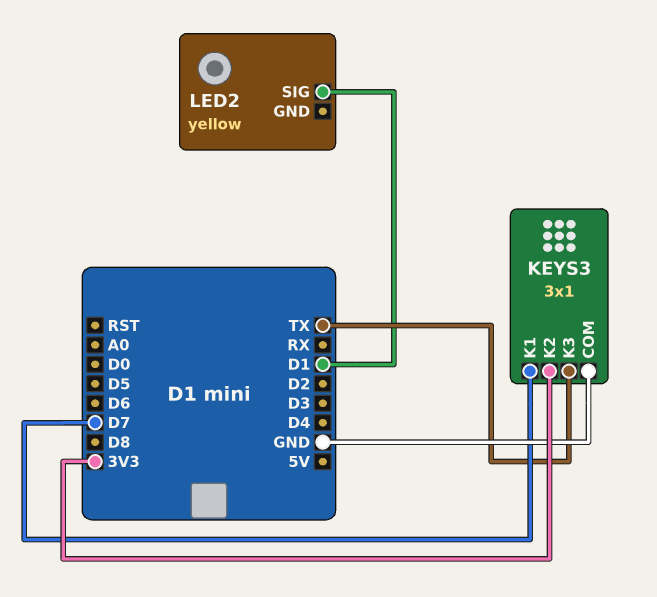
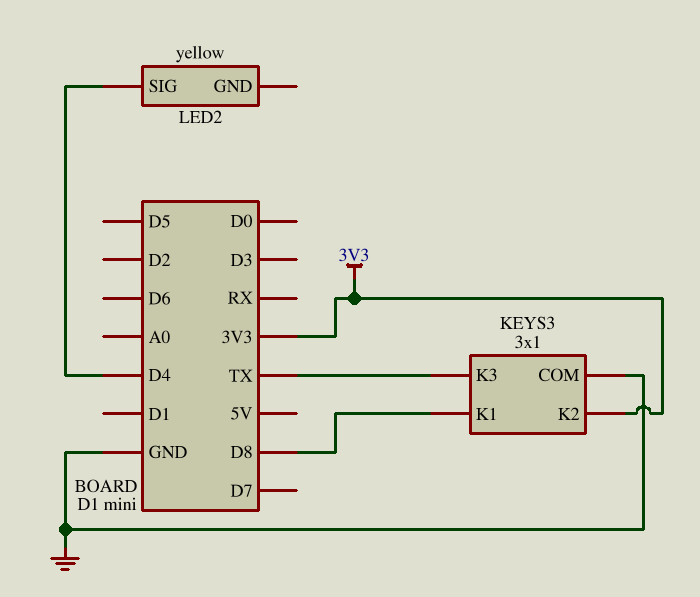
KEYS3 pin K1: D7 -> D8
LED2 pin SIG: D1 -> D4

